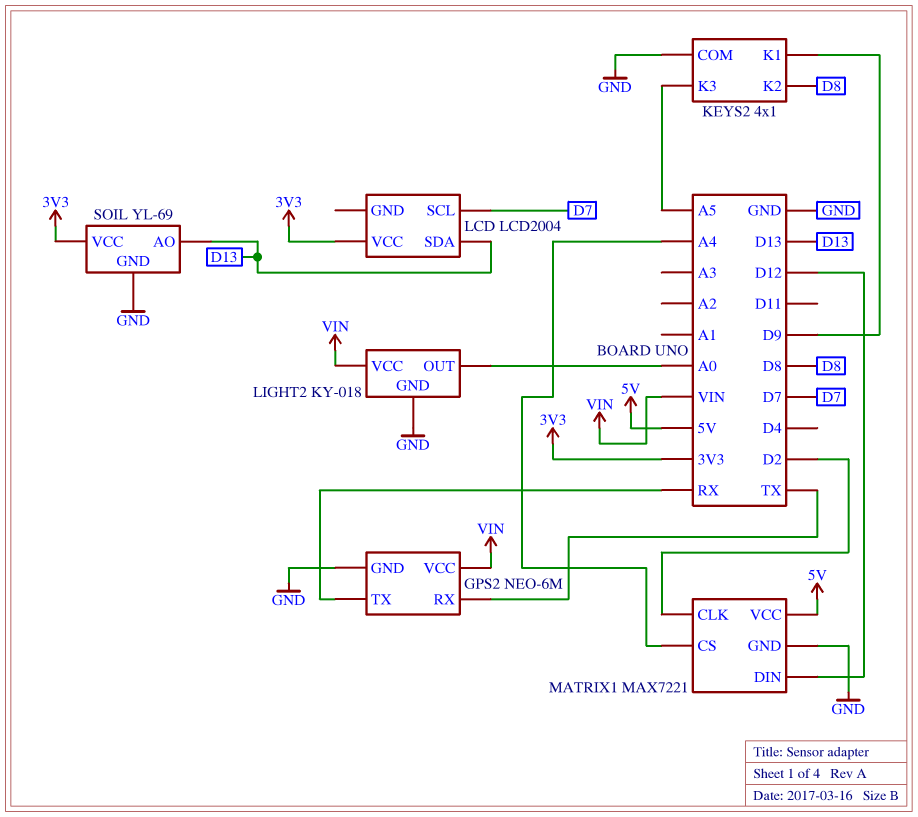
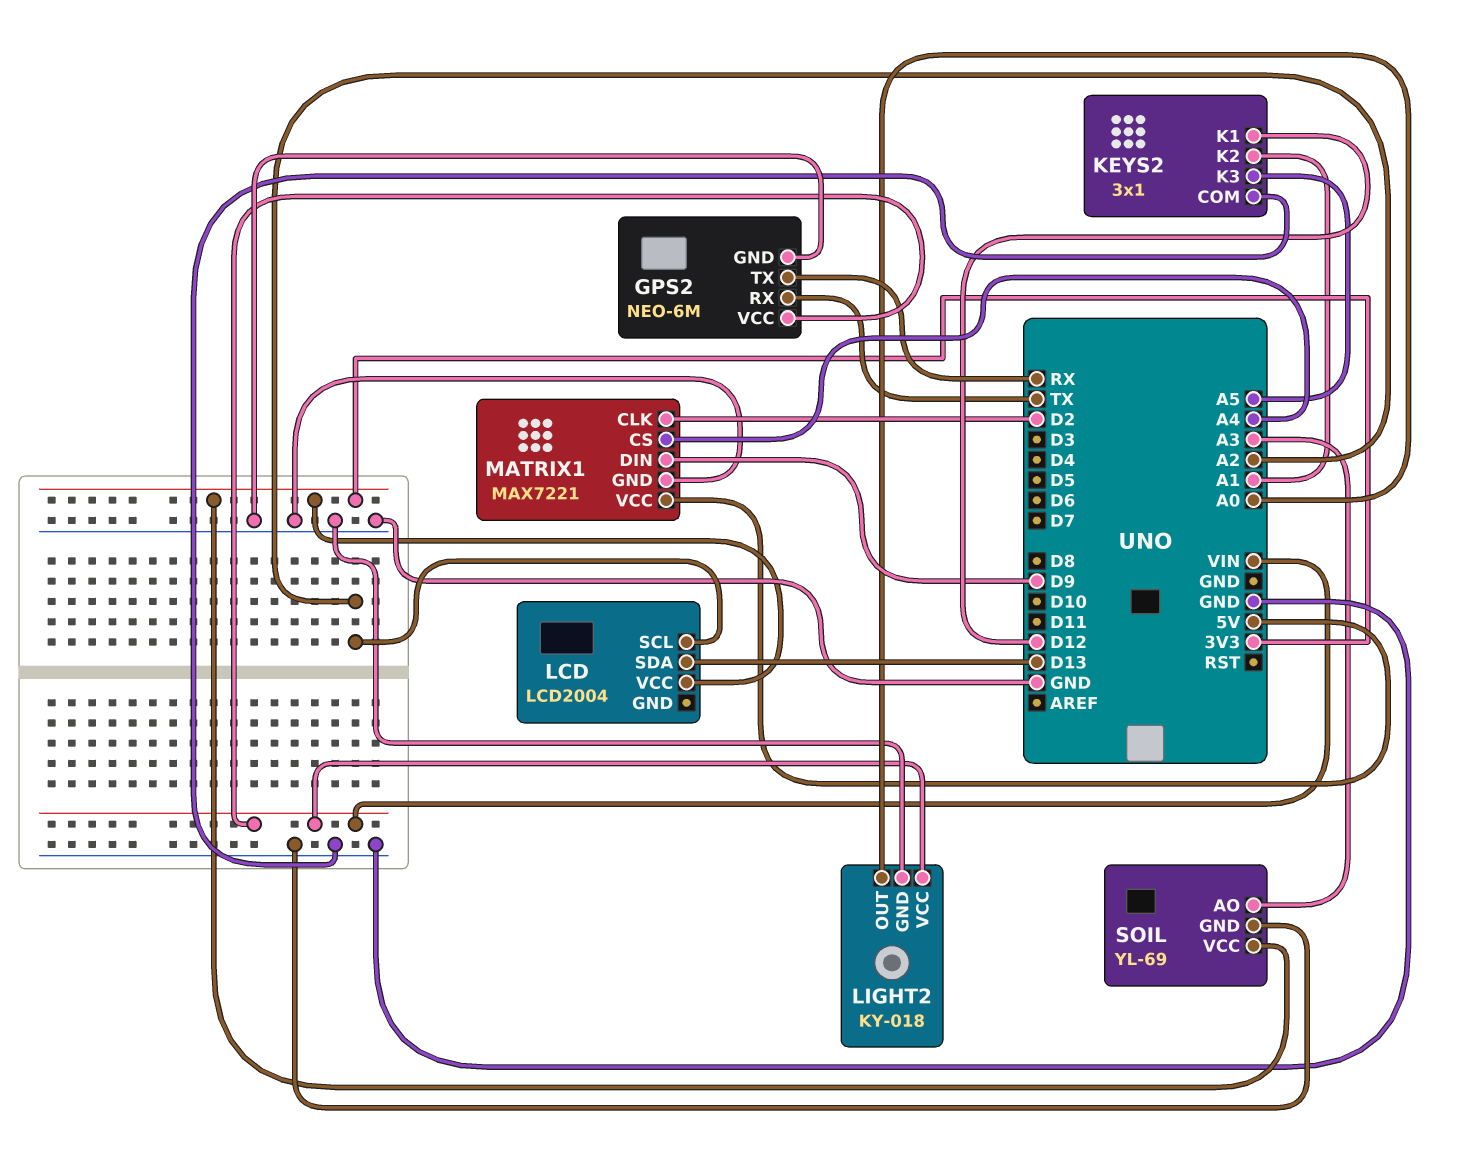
KEYS2: 4x1 -> 3x1
KEYS2 pin K1: D9 -> D12
KEYS2 pin K2: D8 -> A1
LCD pin SCL: D7 -> A2
MATRIX1 pin DIN: D12 -> D9
SOIL pin AO: D13 -> A3

